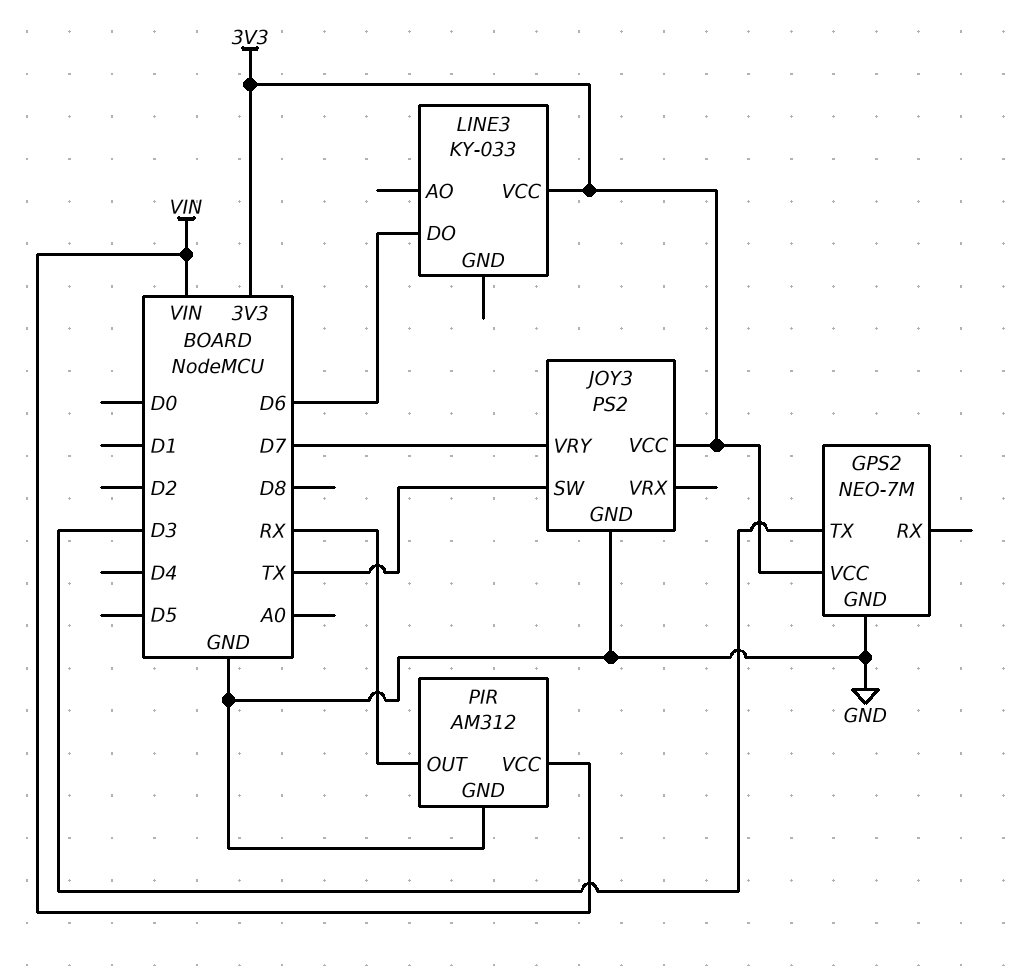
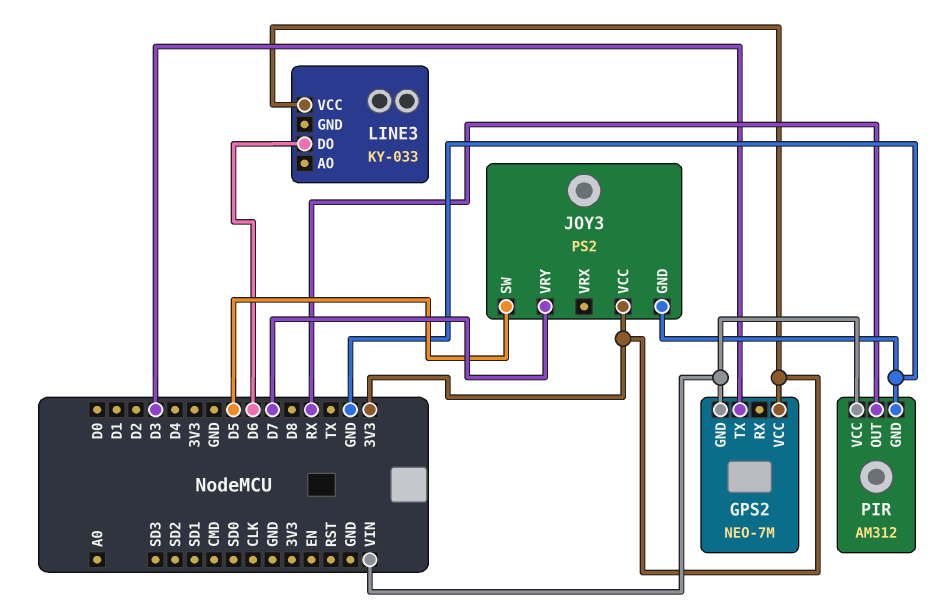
GPS2 pin GND: GND -> VIN
JOY3 pin SW: TX -> D5

